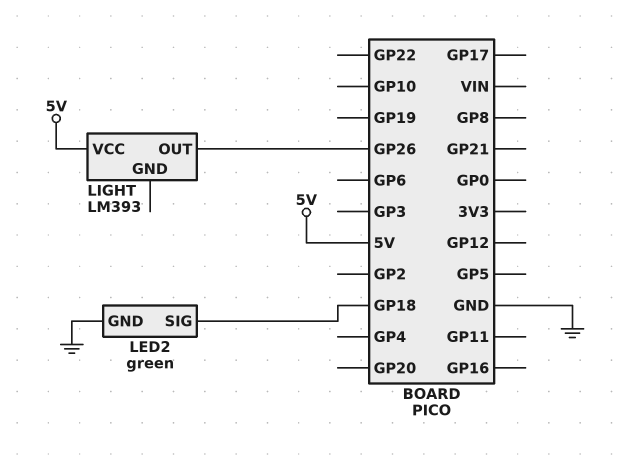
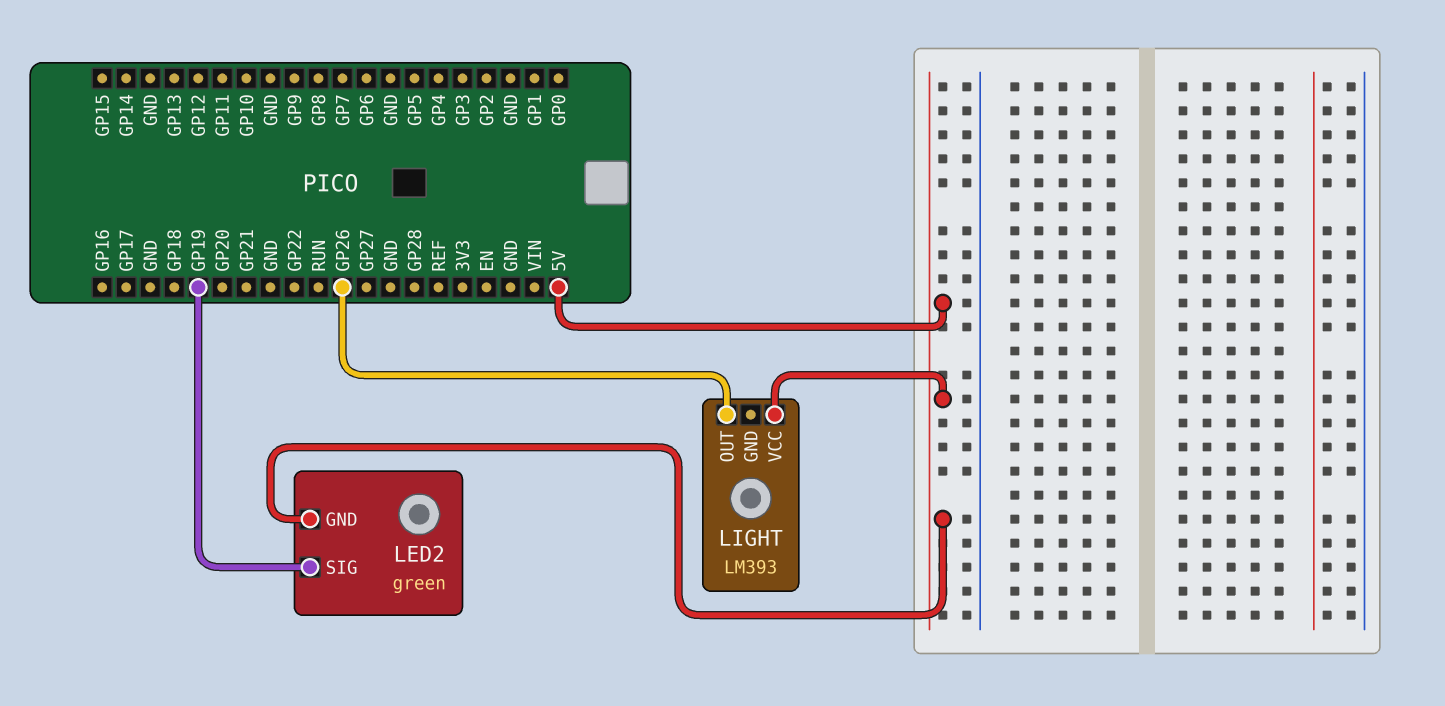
LED2 pin GND: GND -> 5V
LED2 pin SIG: GP18 -> GP19

